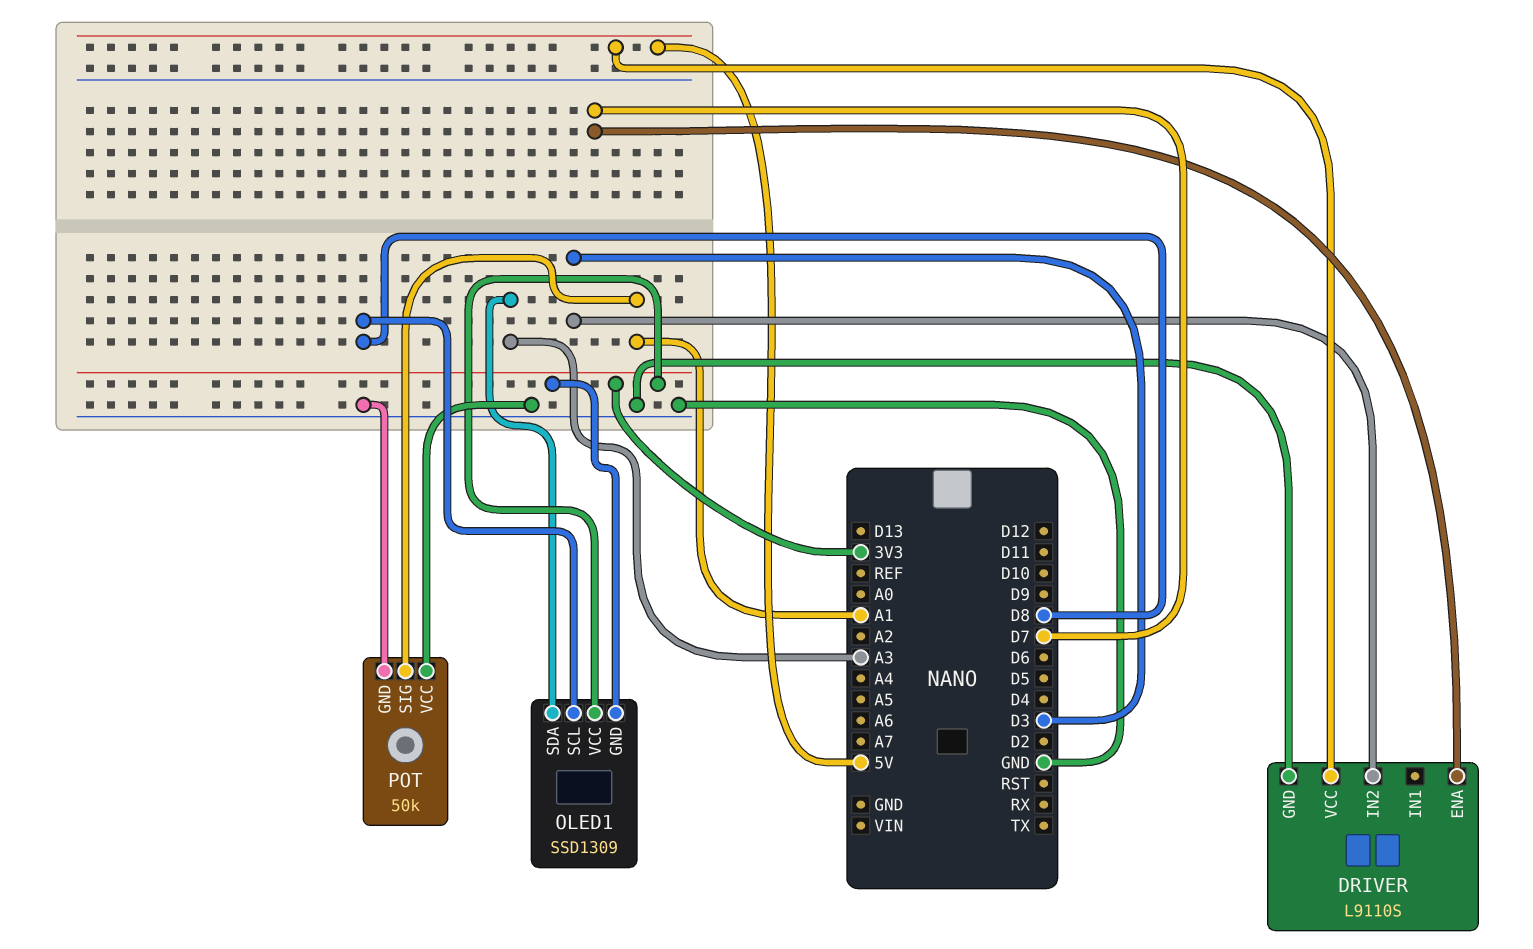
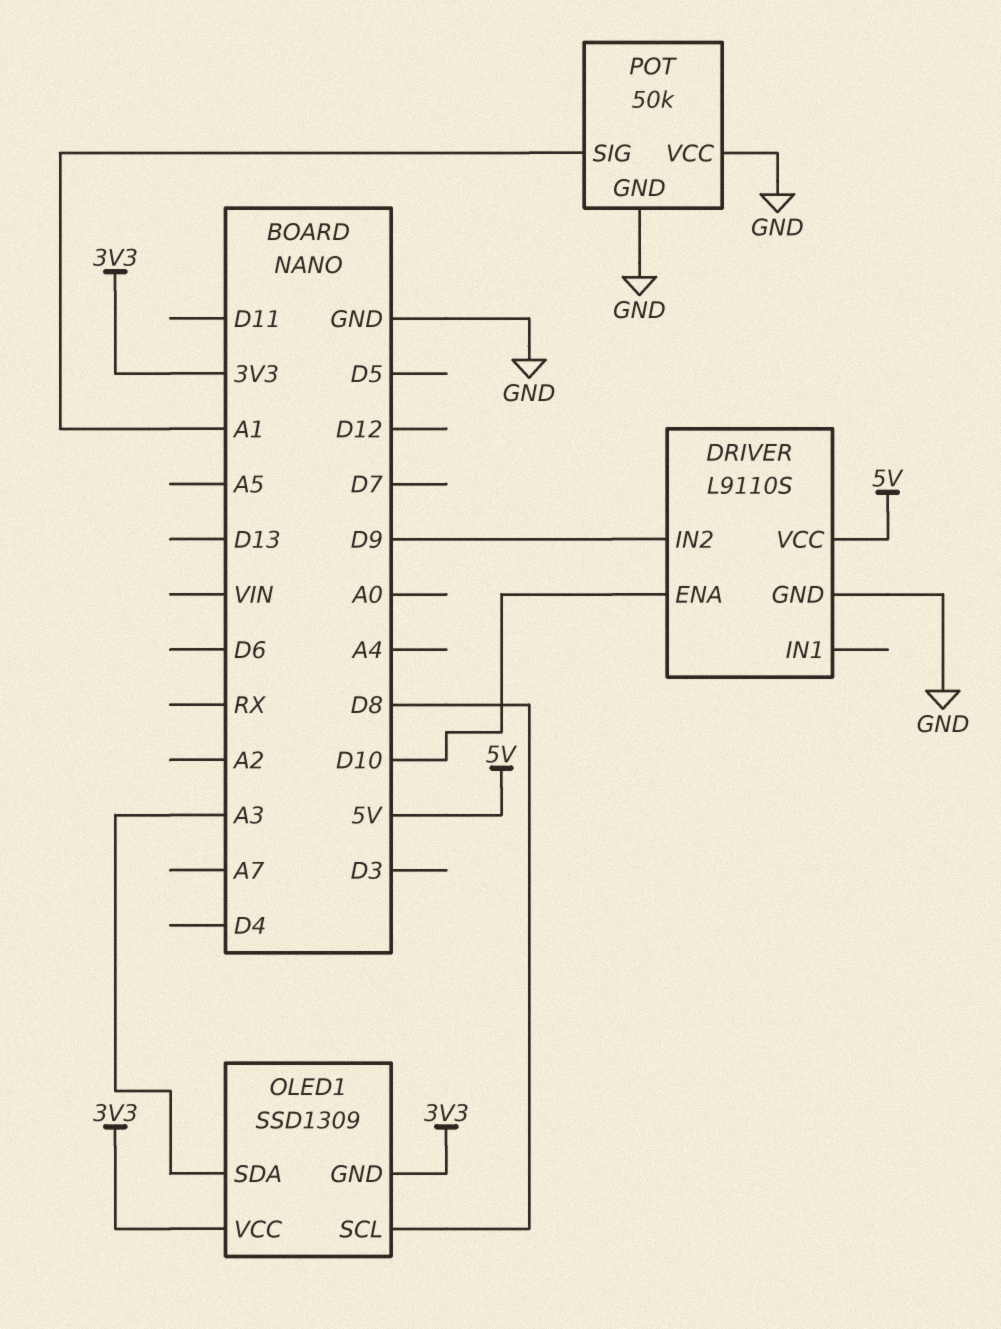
DRIVER pin ENA: D7 -> D10
DRIVER pin IN2: D3 -> D9

